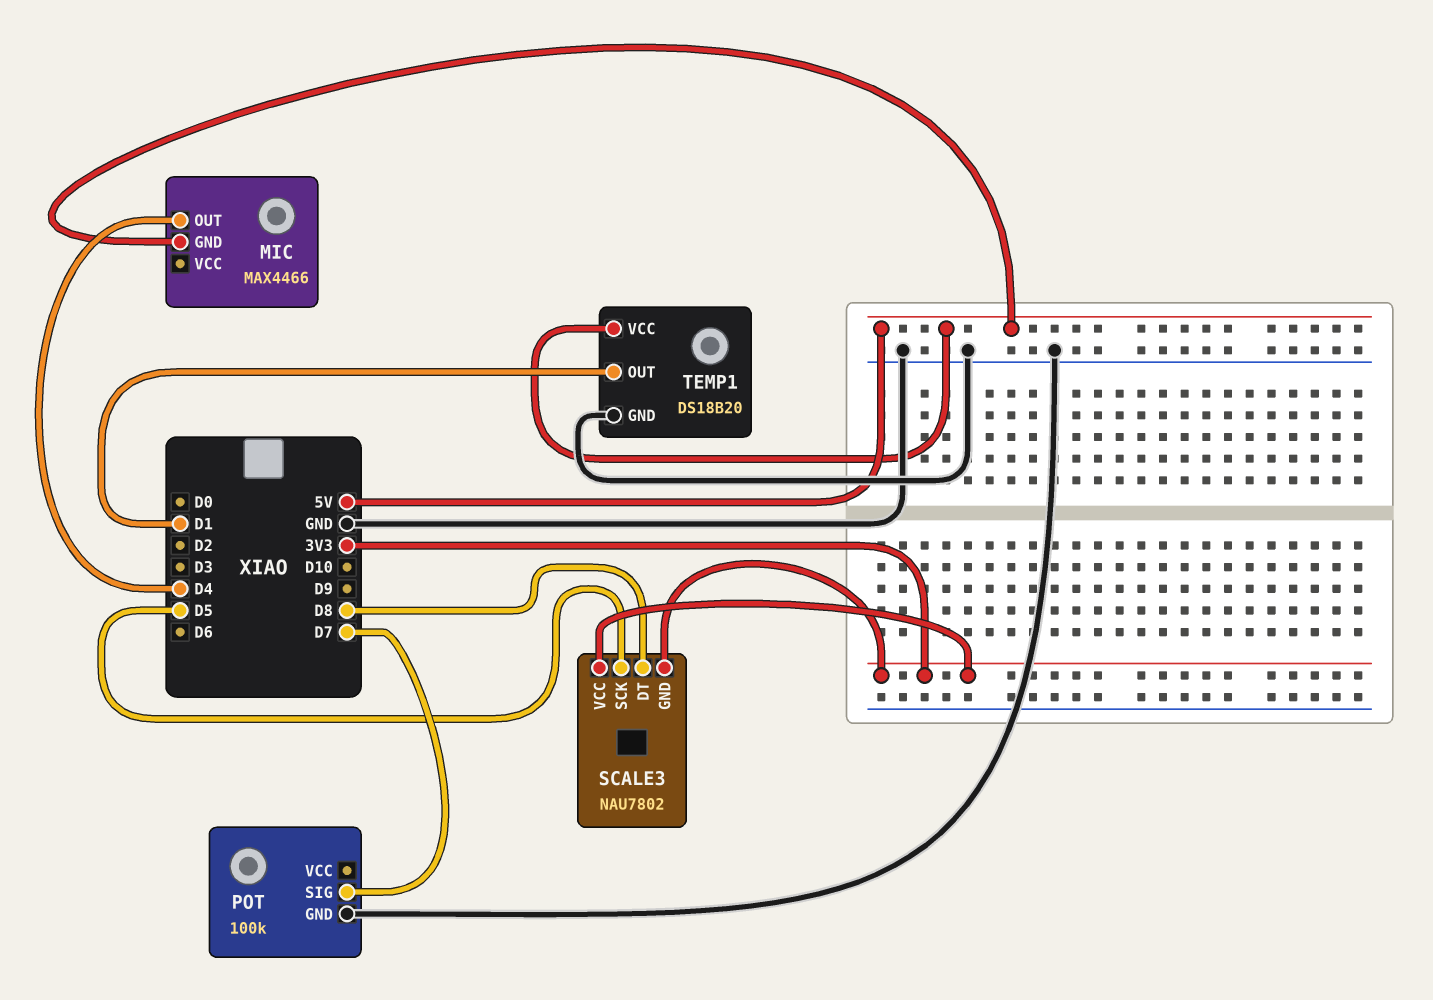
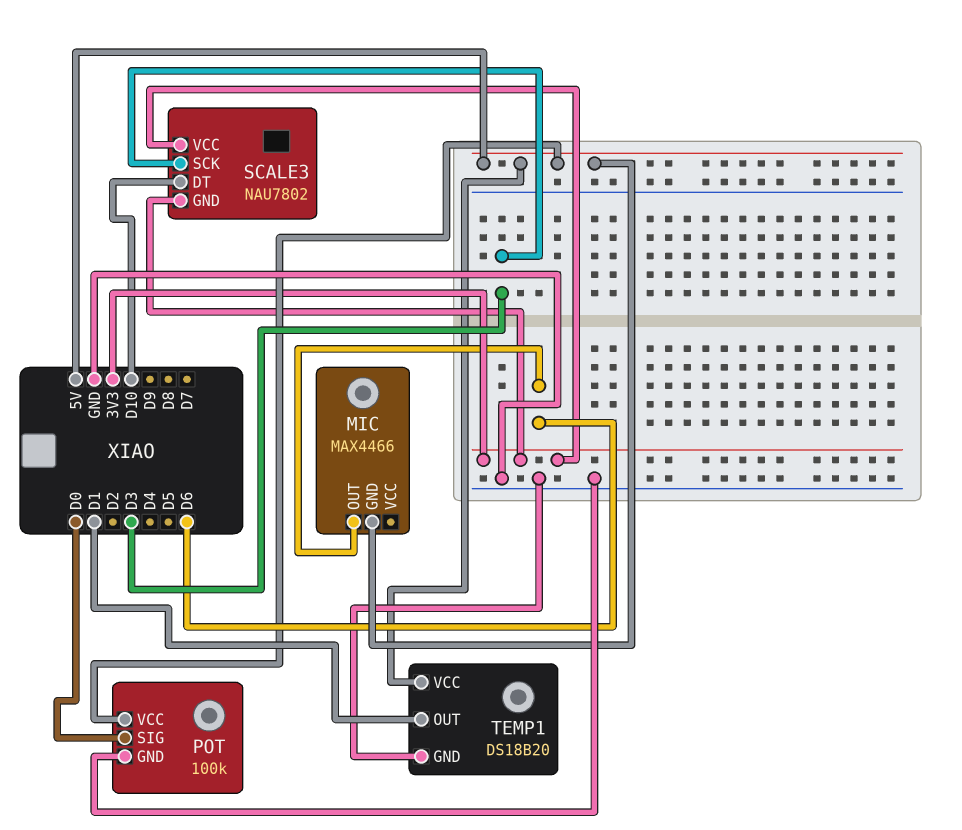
MIC pin OUT: D4 -> D6
POT pin SIG: D7 -> D0
POT pin VCC: none -> 5V
SCALE3 pin DT: D8 -> D10
SCALE3 pin SCK: D5 -> D3

